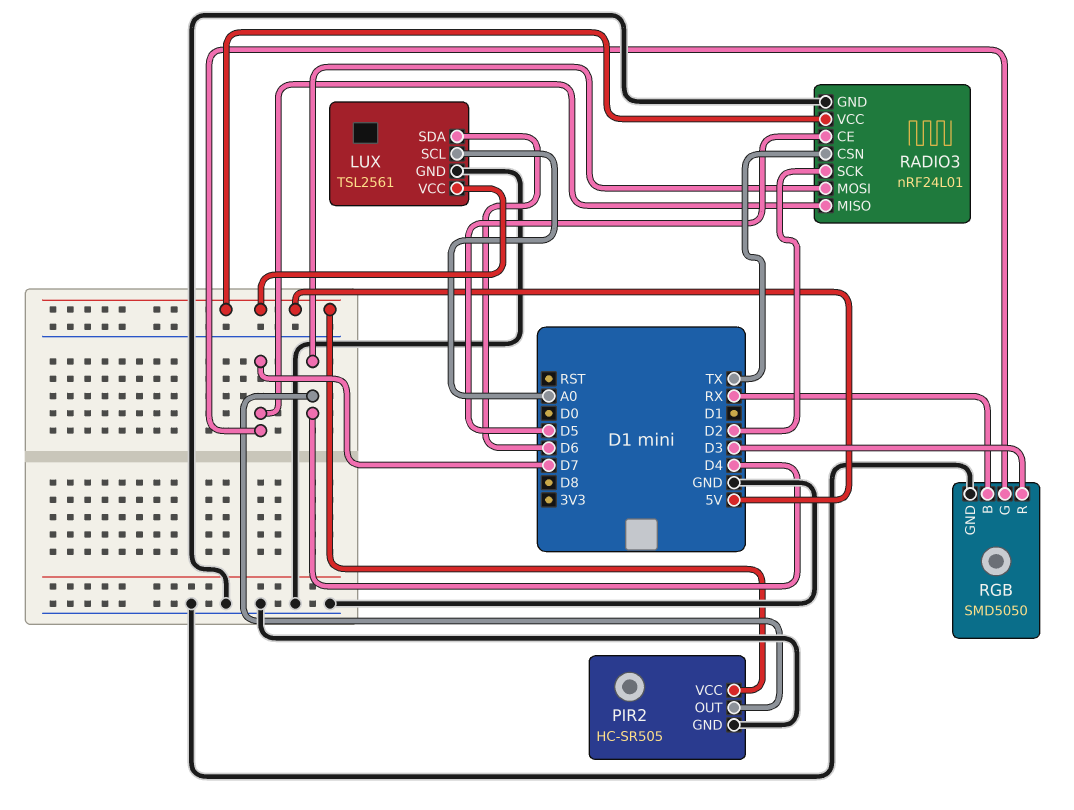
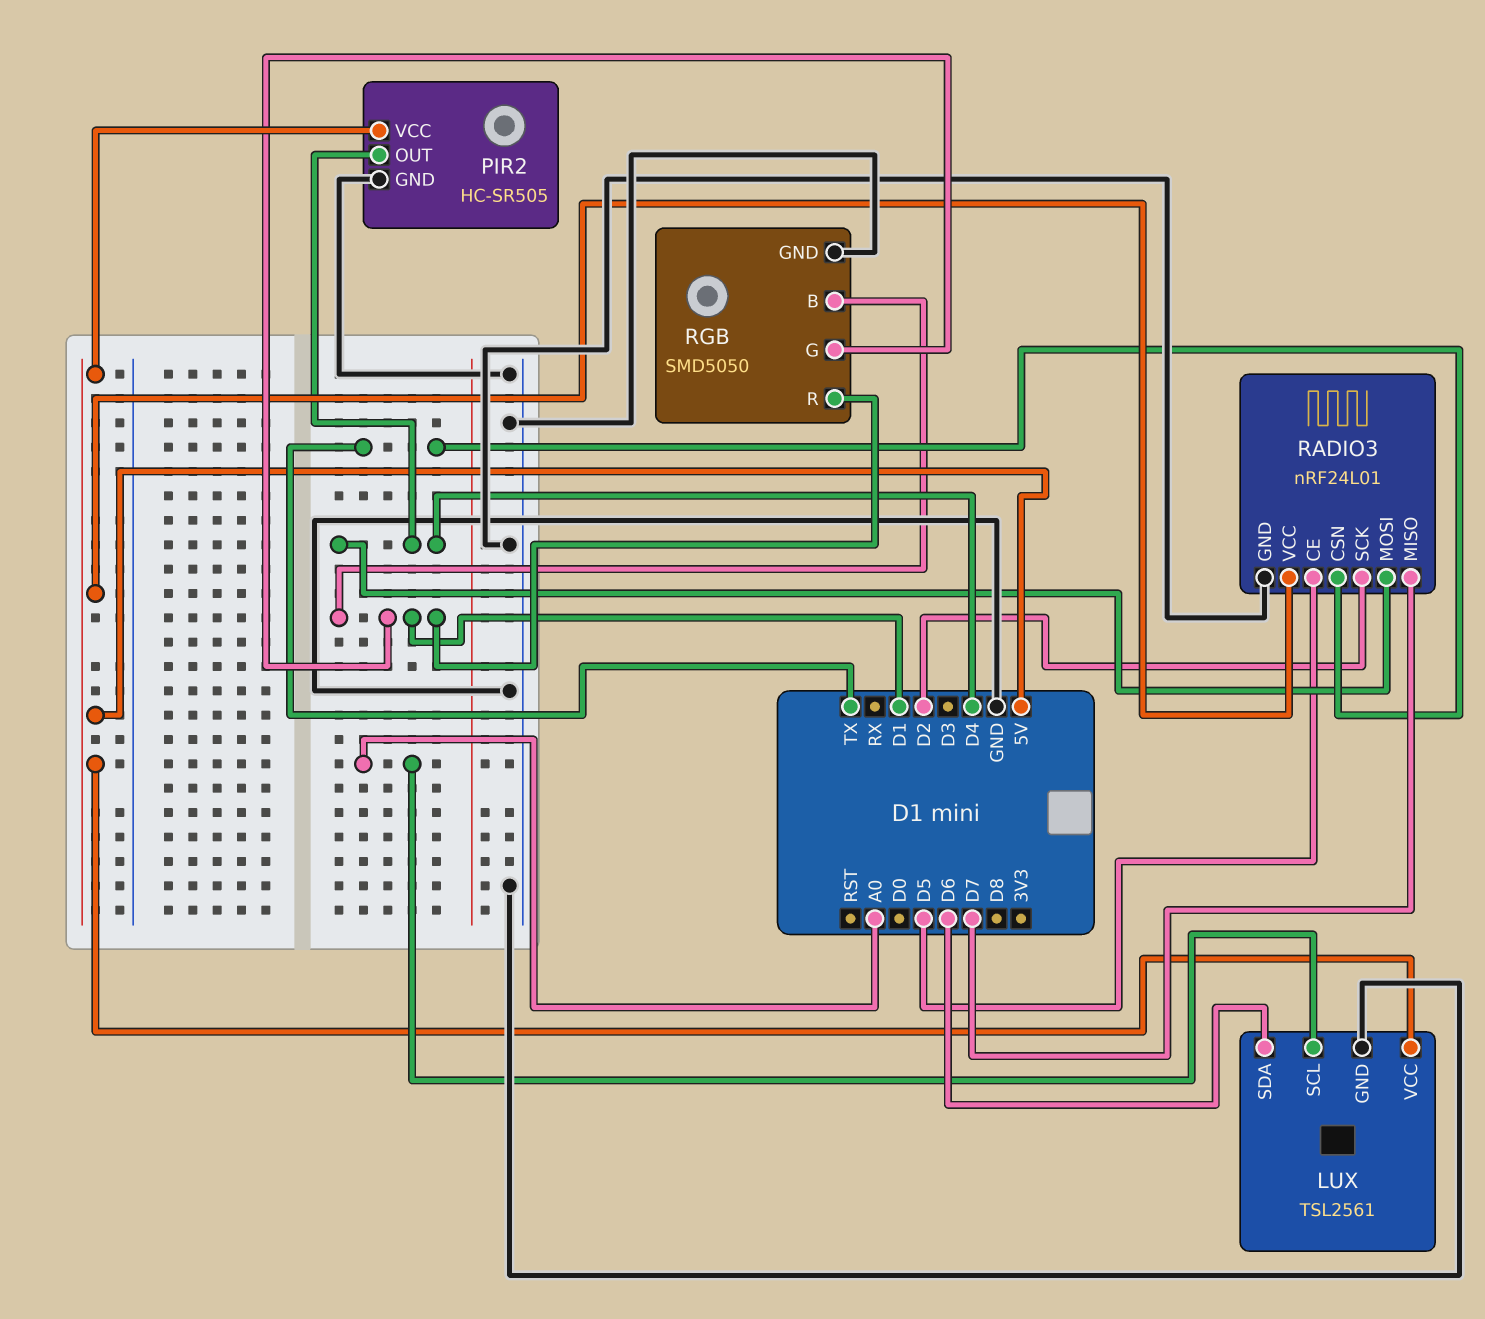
RGB pin B: RX -> D1
RGB pin G: D7 -> D1
RGB pin R: D3 -> D1

